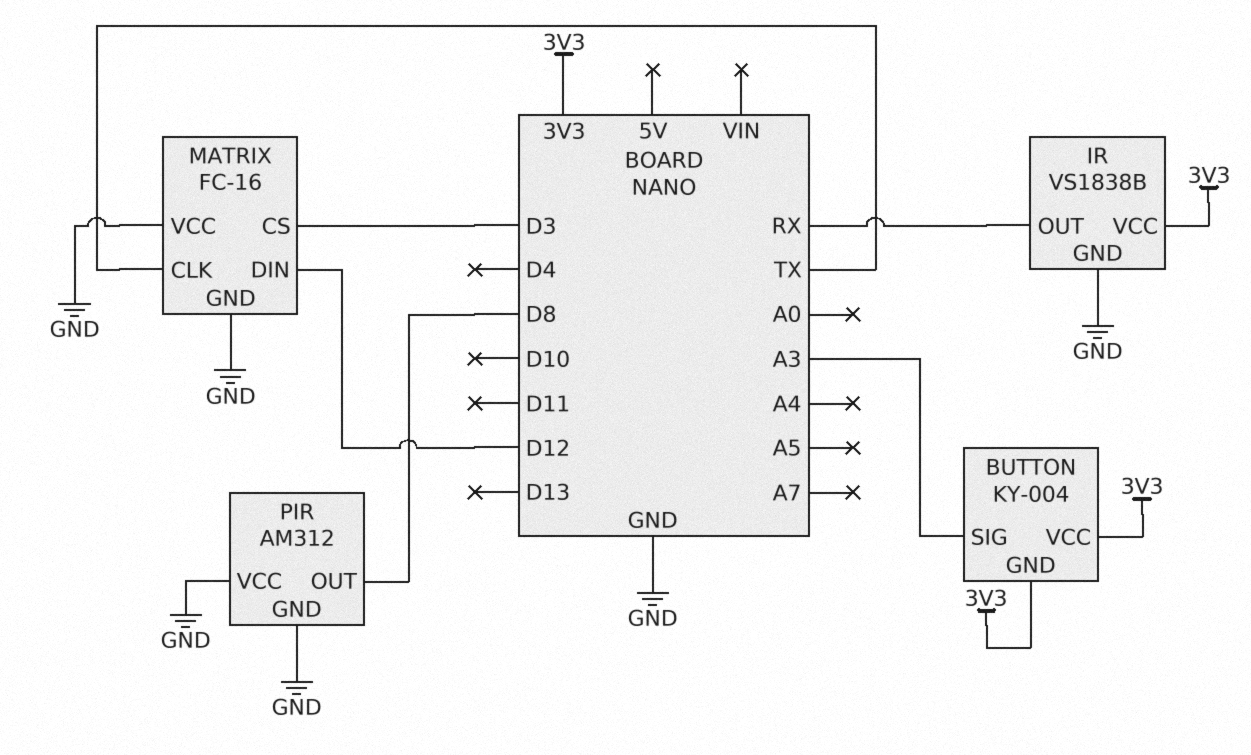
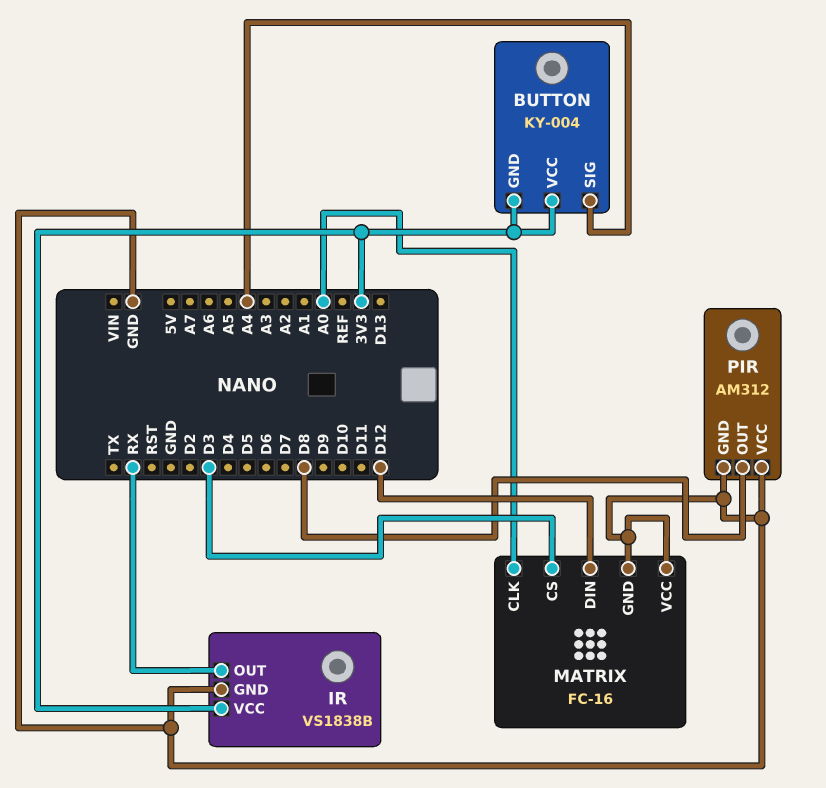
BUTTON pin SIG: A3 -> A4
MATRIX pin CLK: TX -> A0

